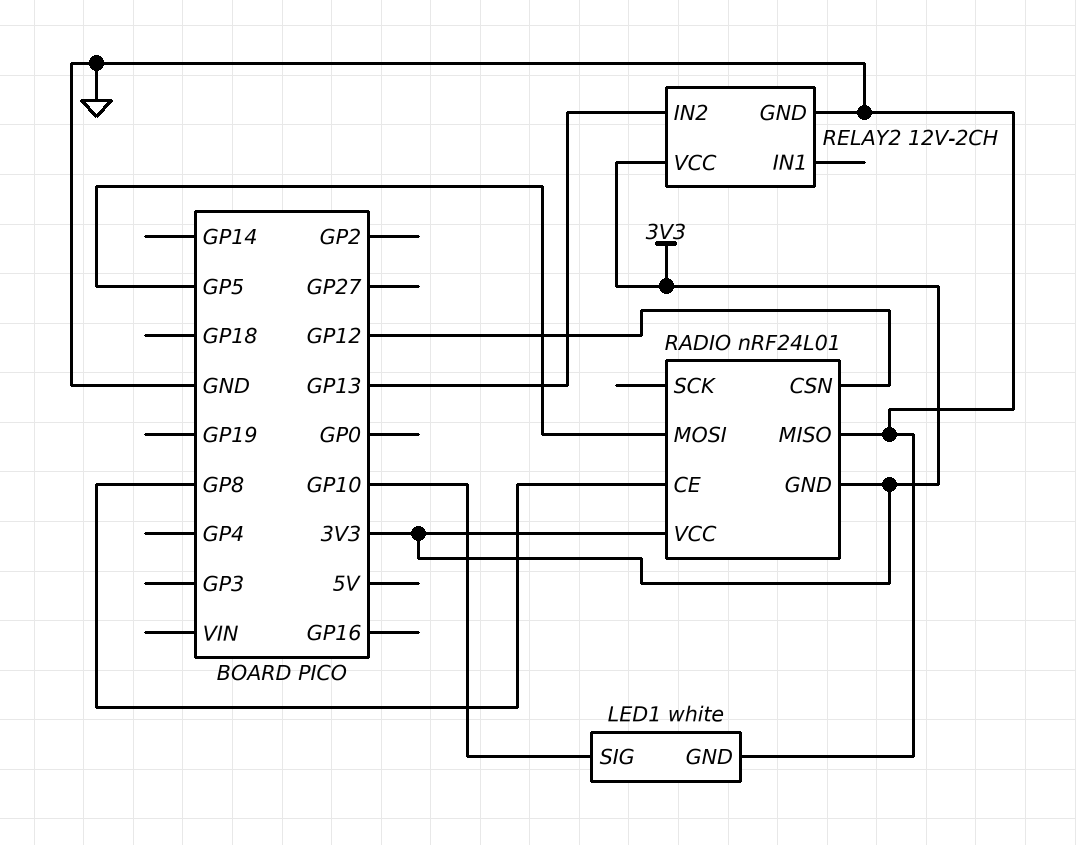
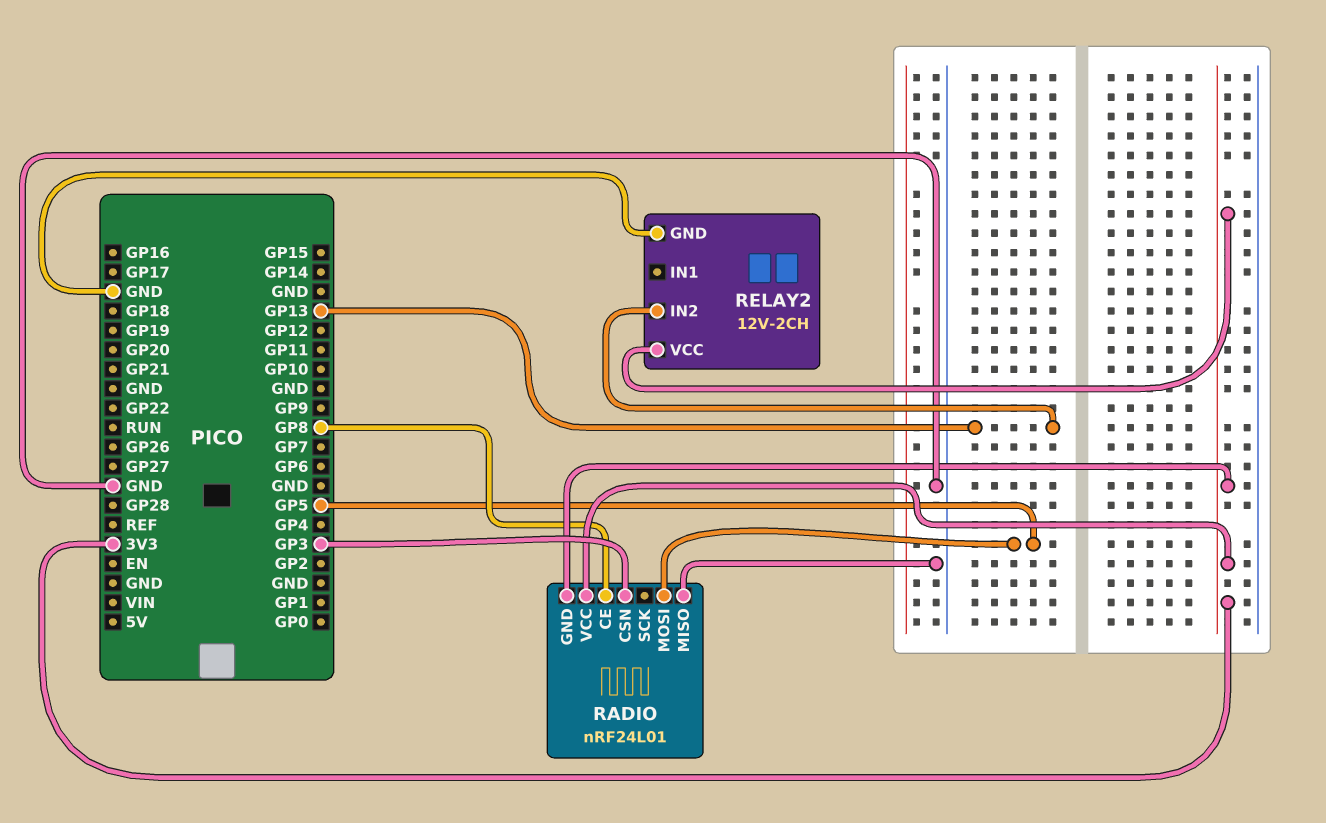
LED1: white -> none
LED1 pin GND: GND -> none
LED1 pin SIG: GP10 -> none
RADIO pin CSN: GP12 -> GP3

